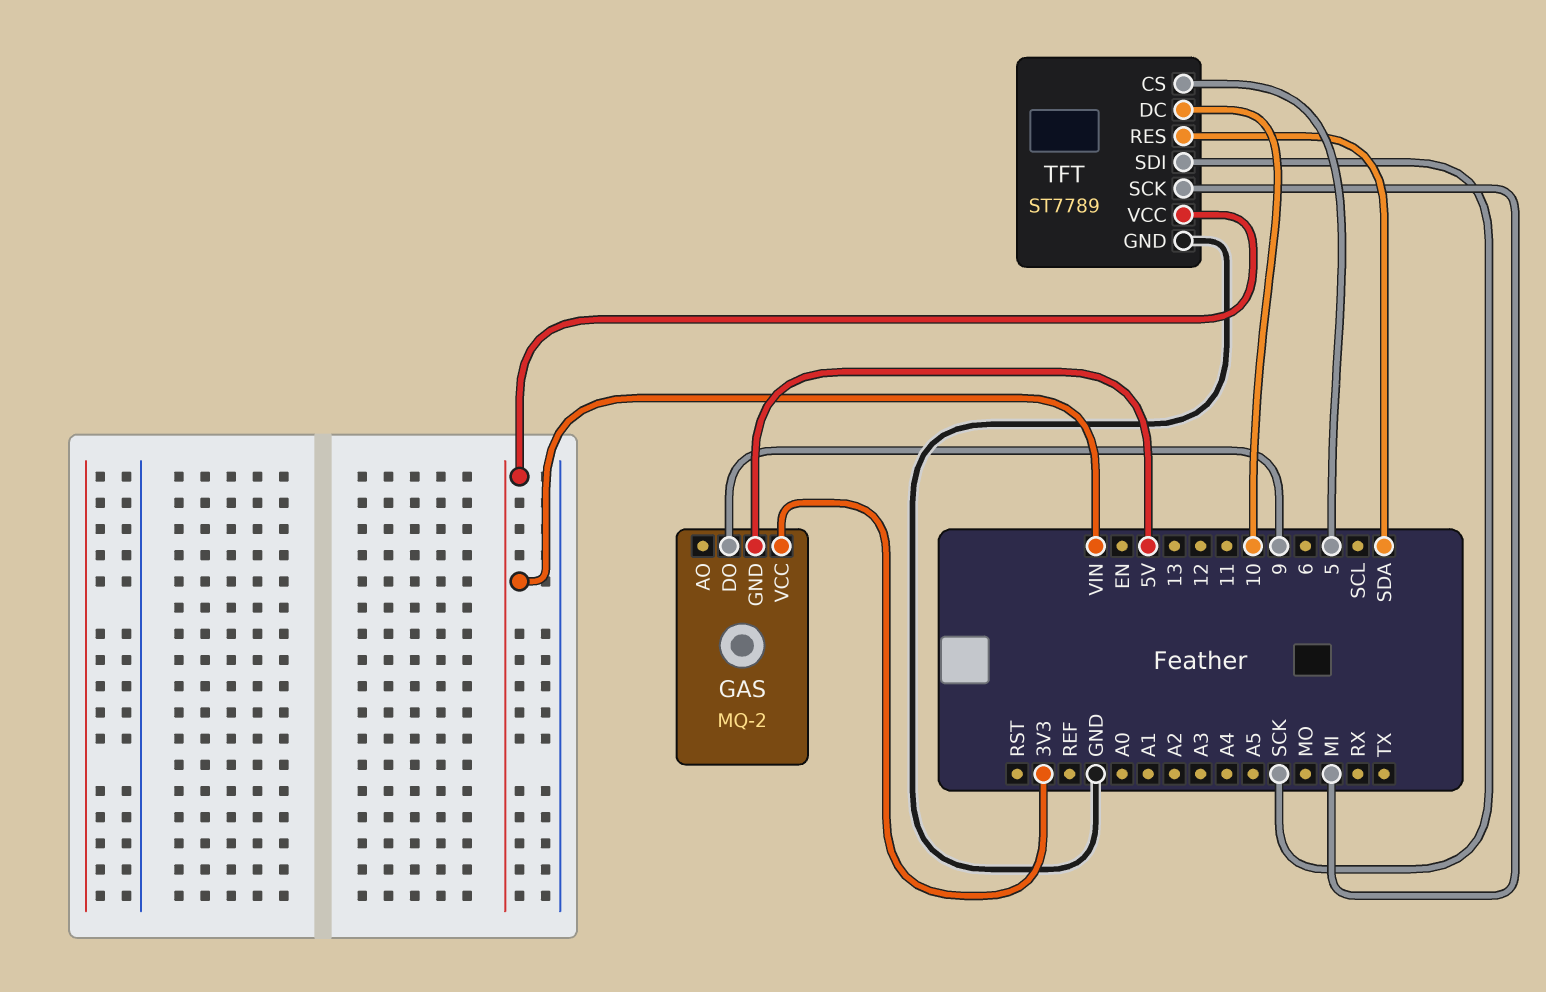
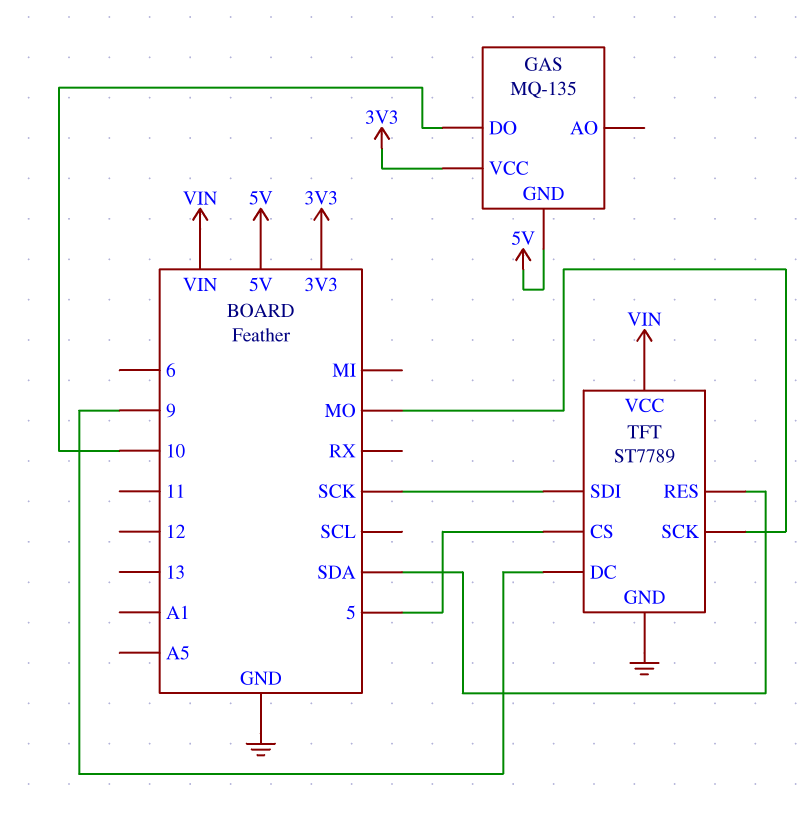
GAS: MQ-2 -> MQ-135
GAS pin DO: 9 -> 10
TFT pin DC: 10 -> 9
TFT pin SCK: MI -> MO

